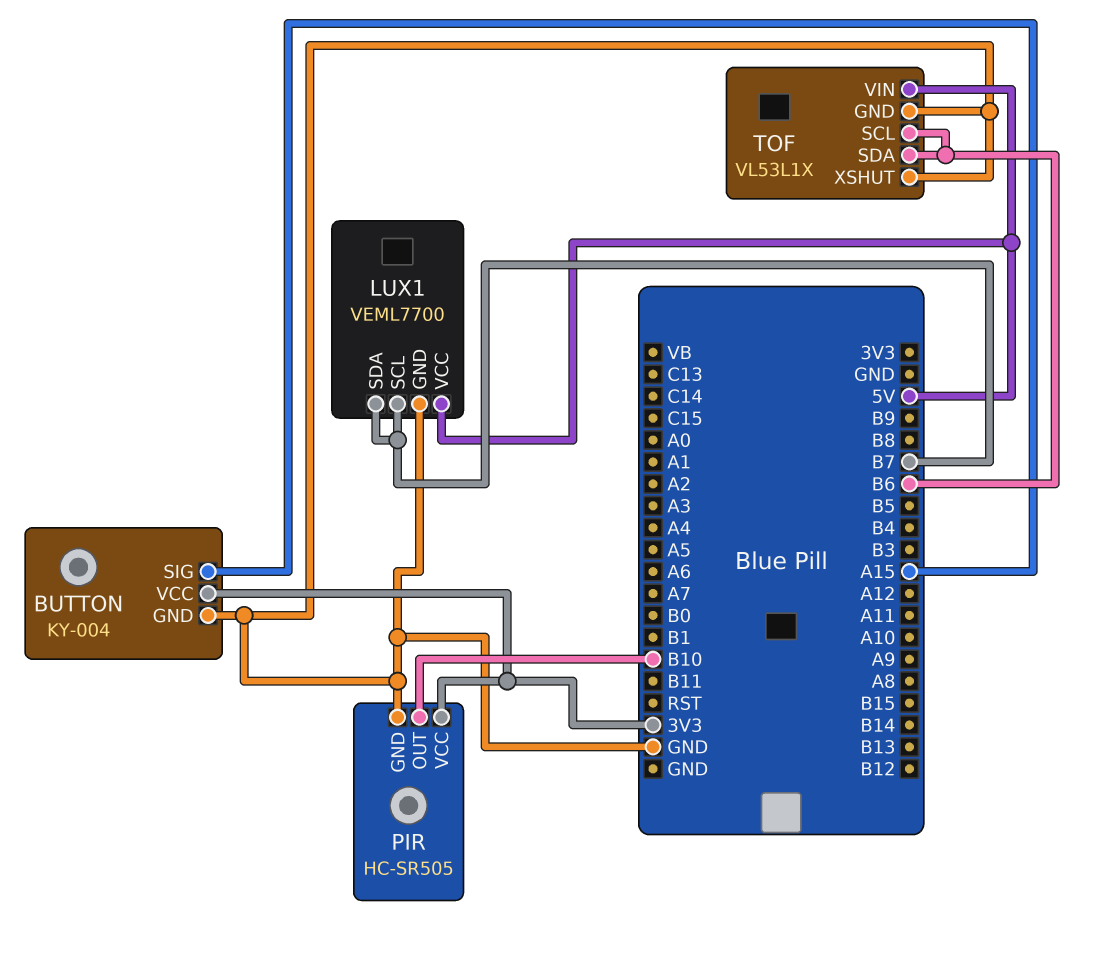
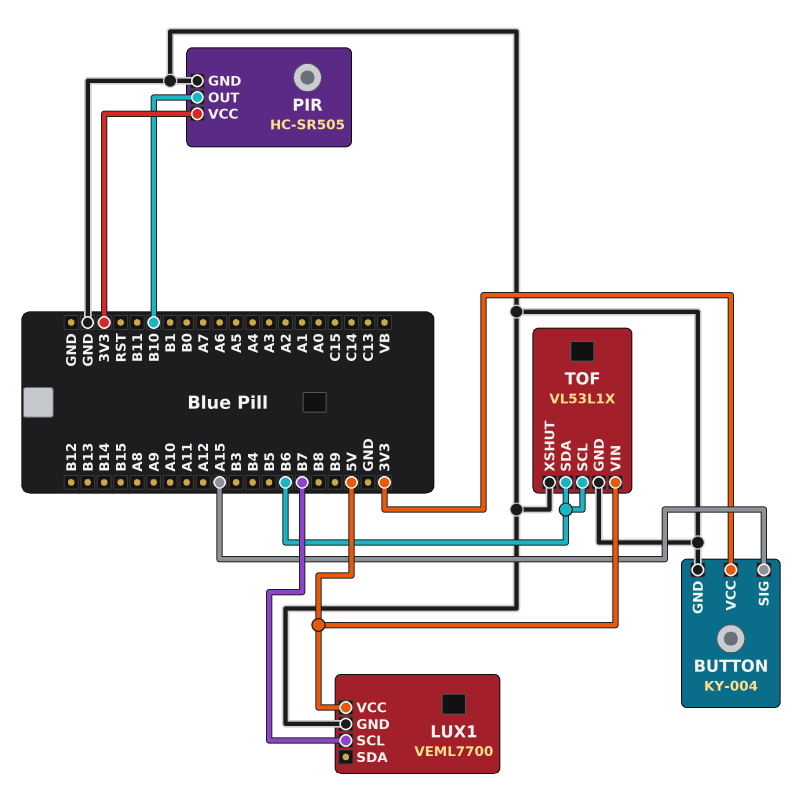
LUX1 pin SDA: B7 -> none

